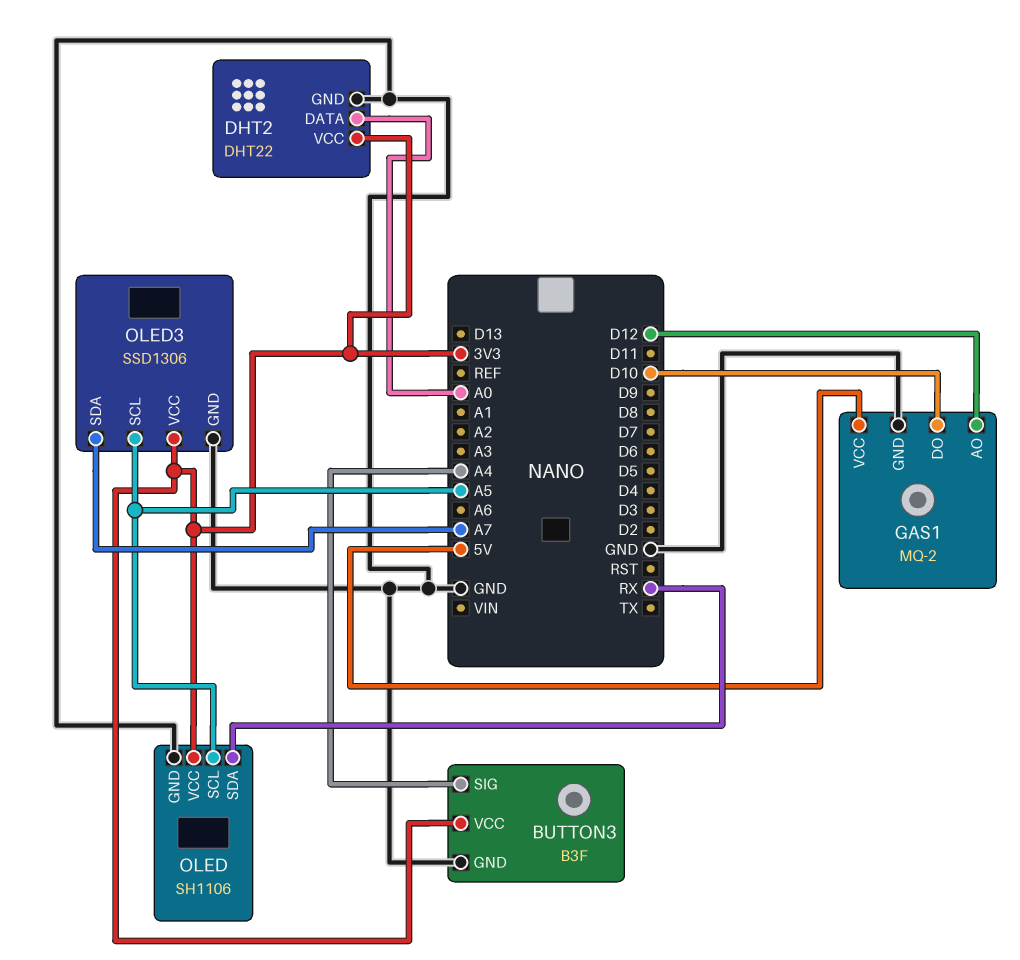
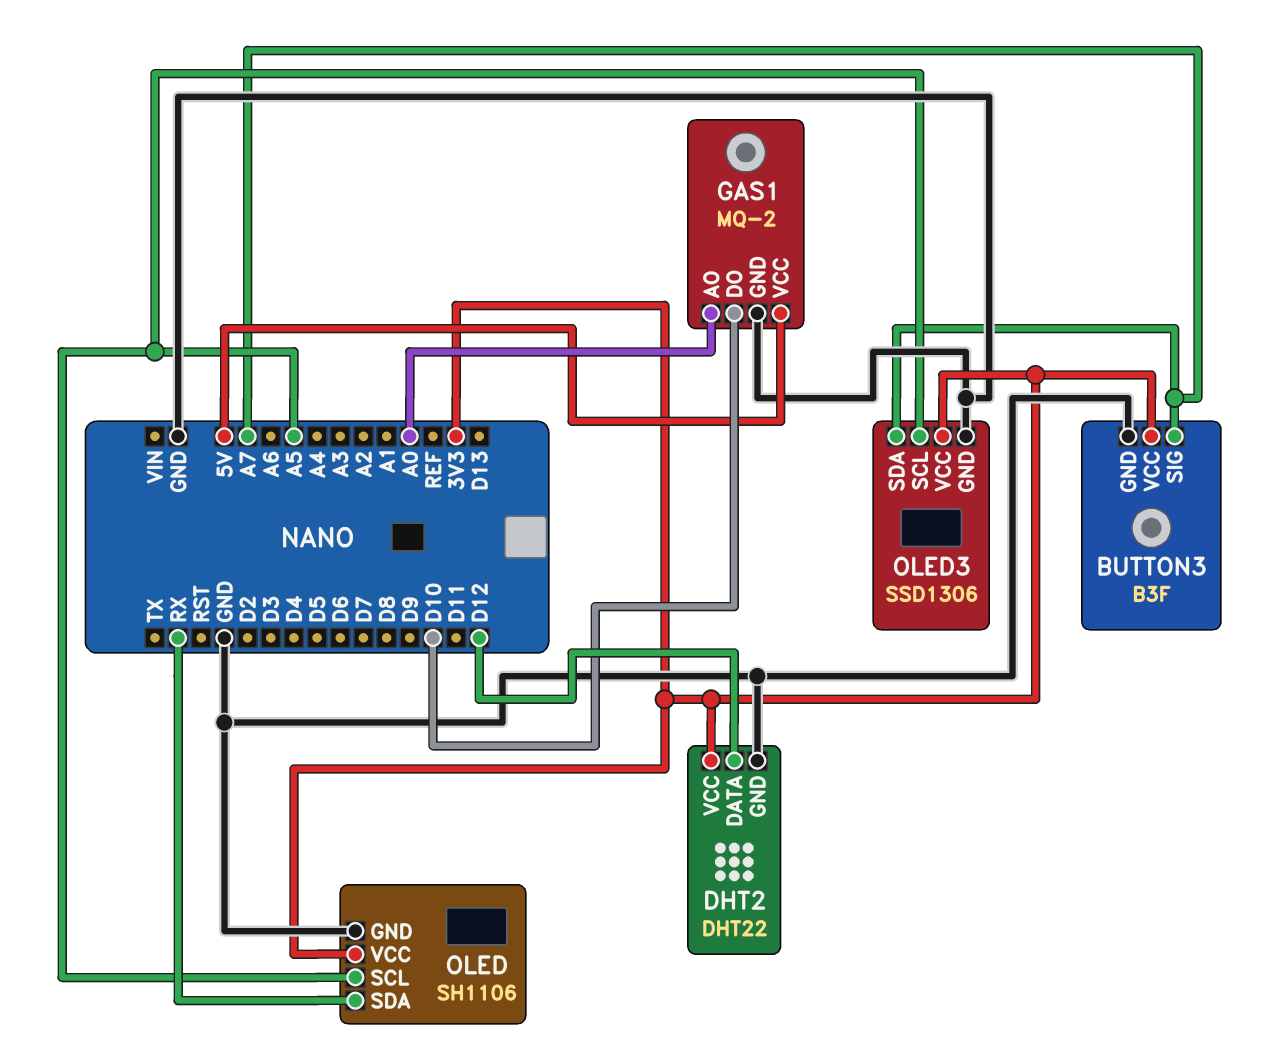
BUTTON3 pin SIG: A4 -> A7
DHT2 pin DATA: A0 -> D12
GAS1 pin AO: D12 -> A0

